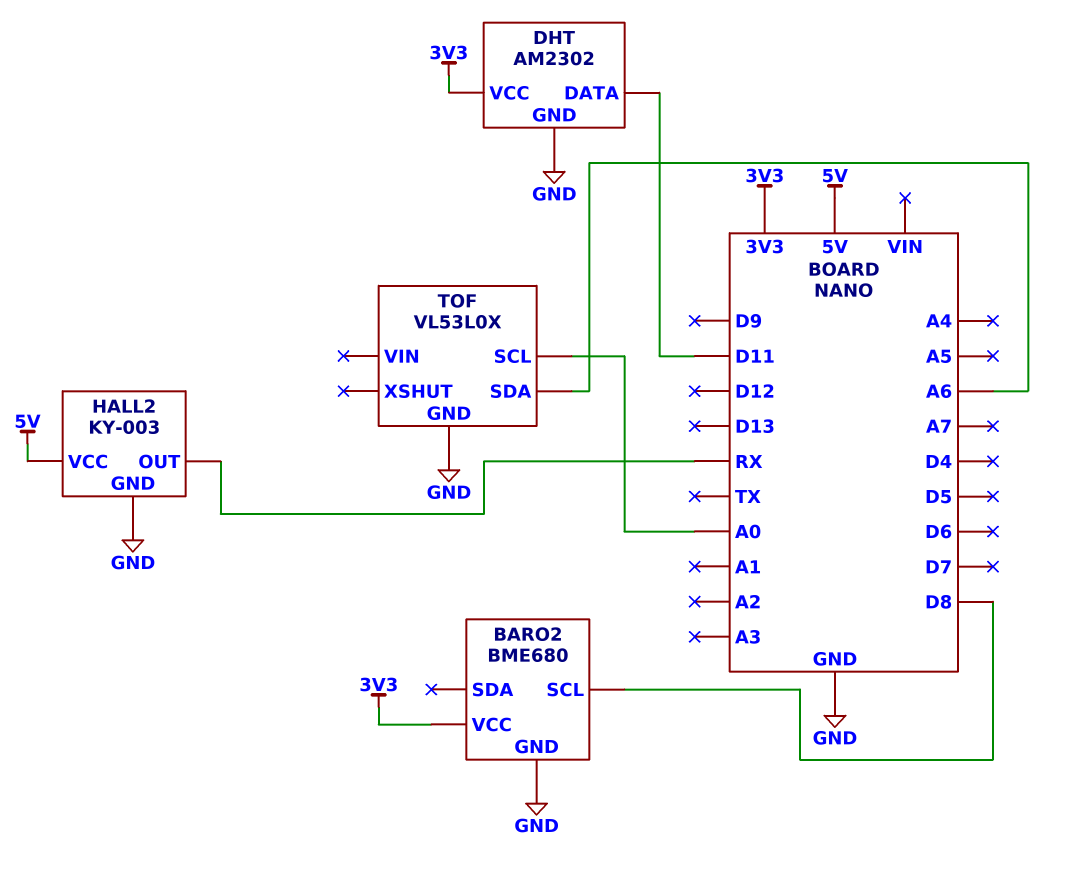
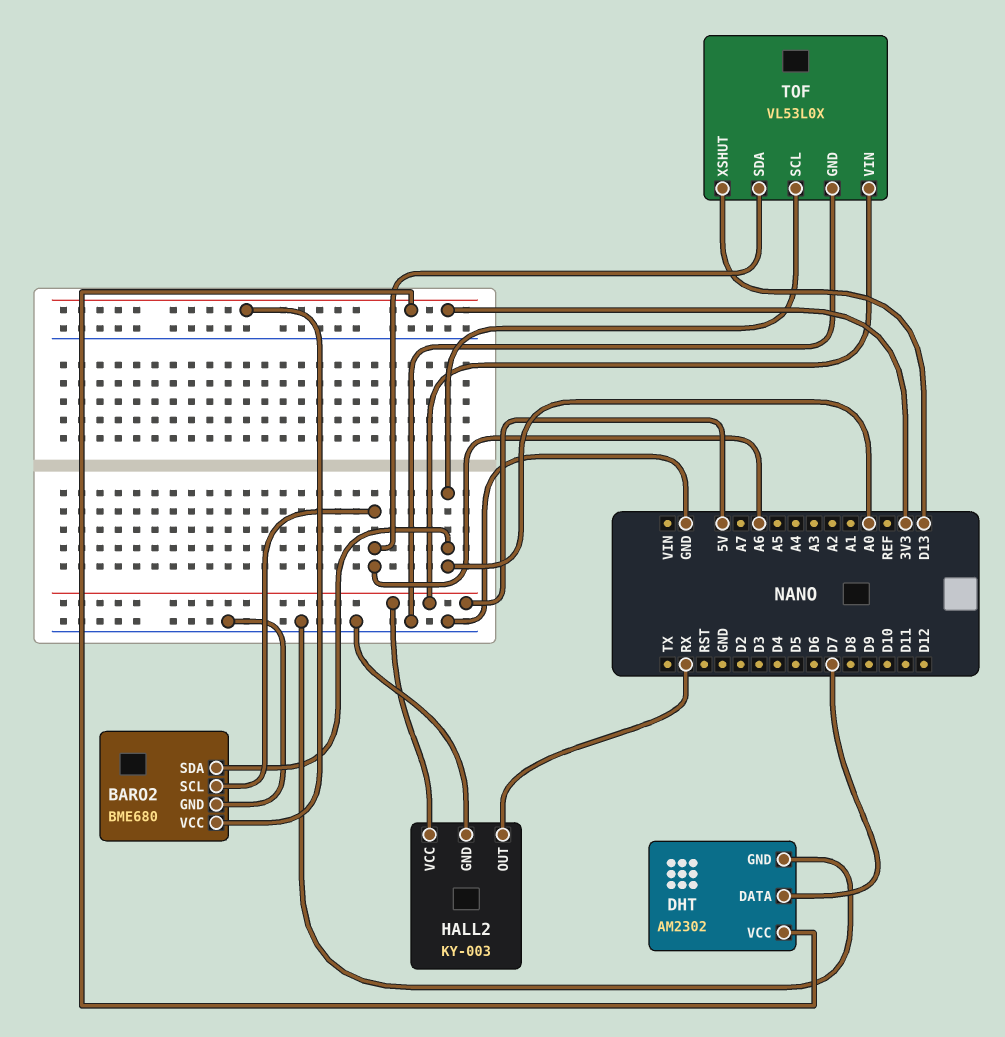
BARO2 pin SCL: D8 -> A6
BARO2 pin SDA: none -> A0
DHT pin DATA: D11 -> D7
TOF pin VIN: none -> 5V
TOF pin XSHUT: none -> D13

